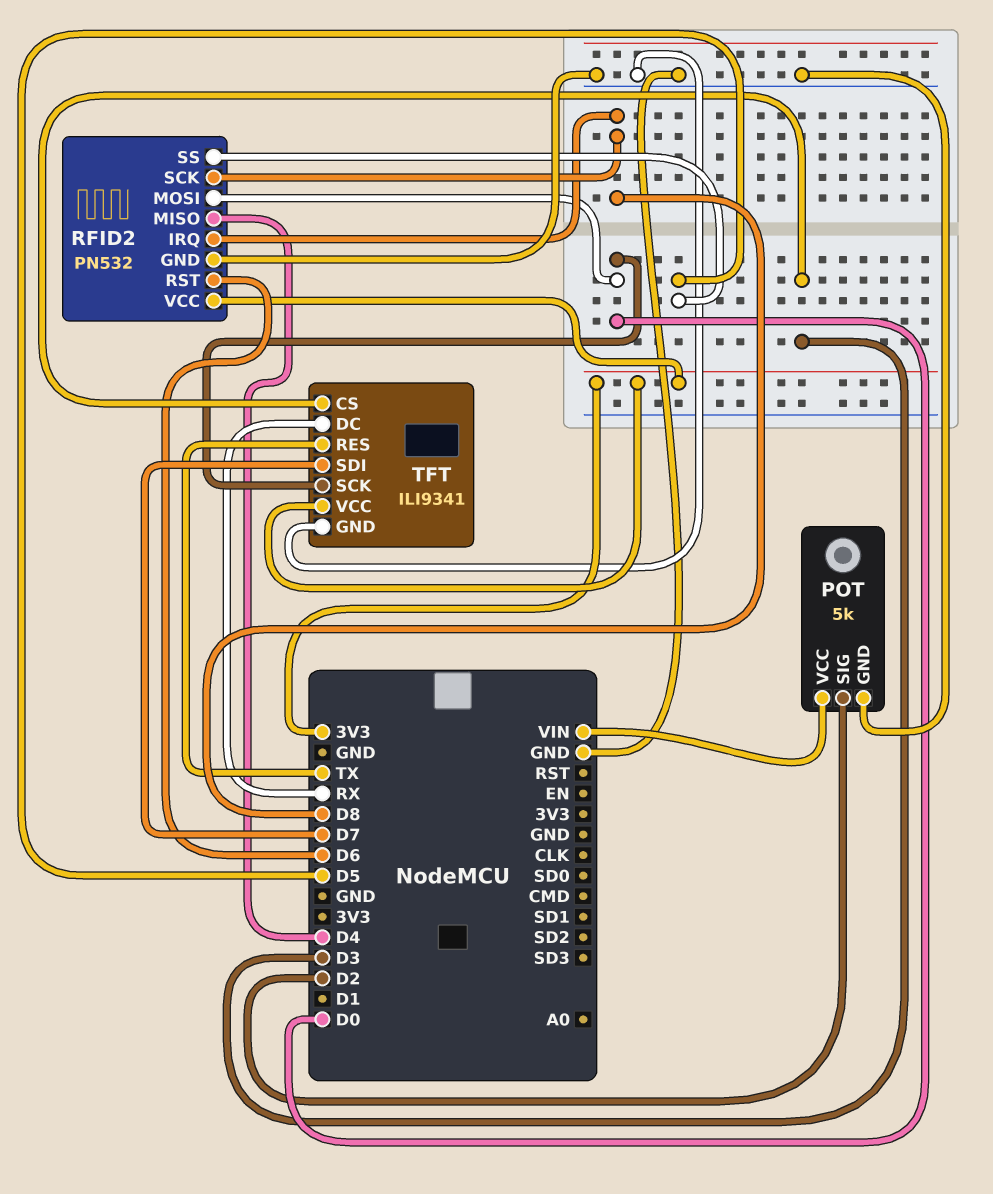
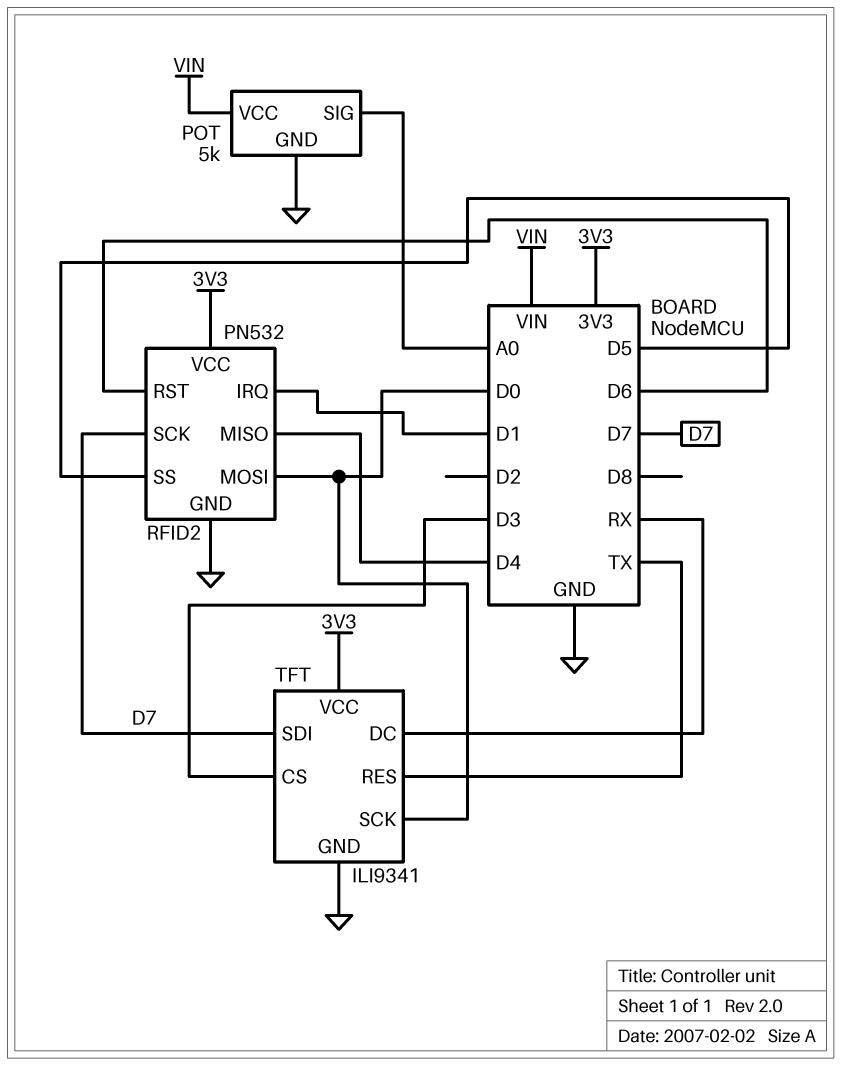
POT pin SIG: D2 -> A0
RFID2 pin IRQ: D8 -> D1
RFID2 pin SCK: D8 -> D7

